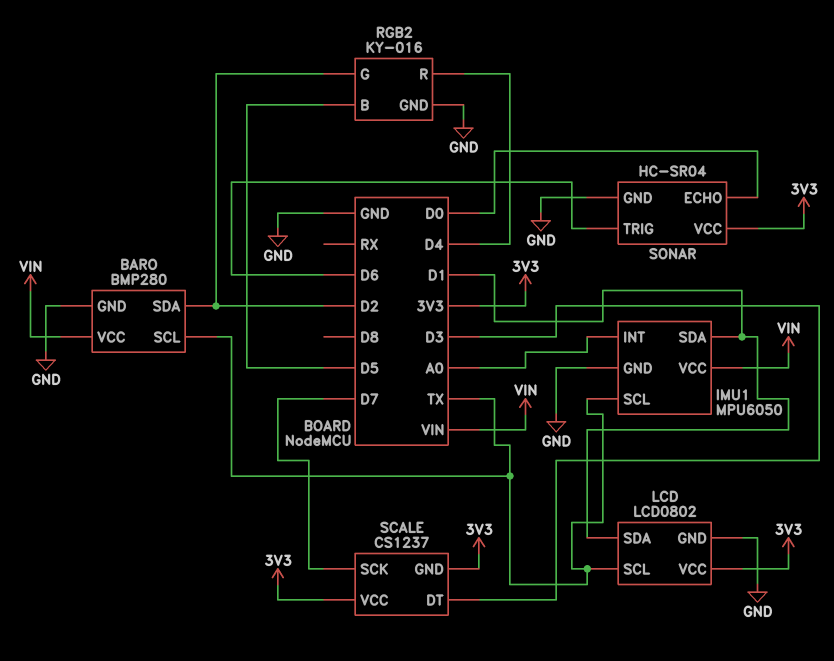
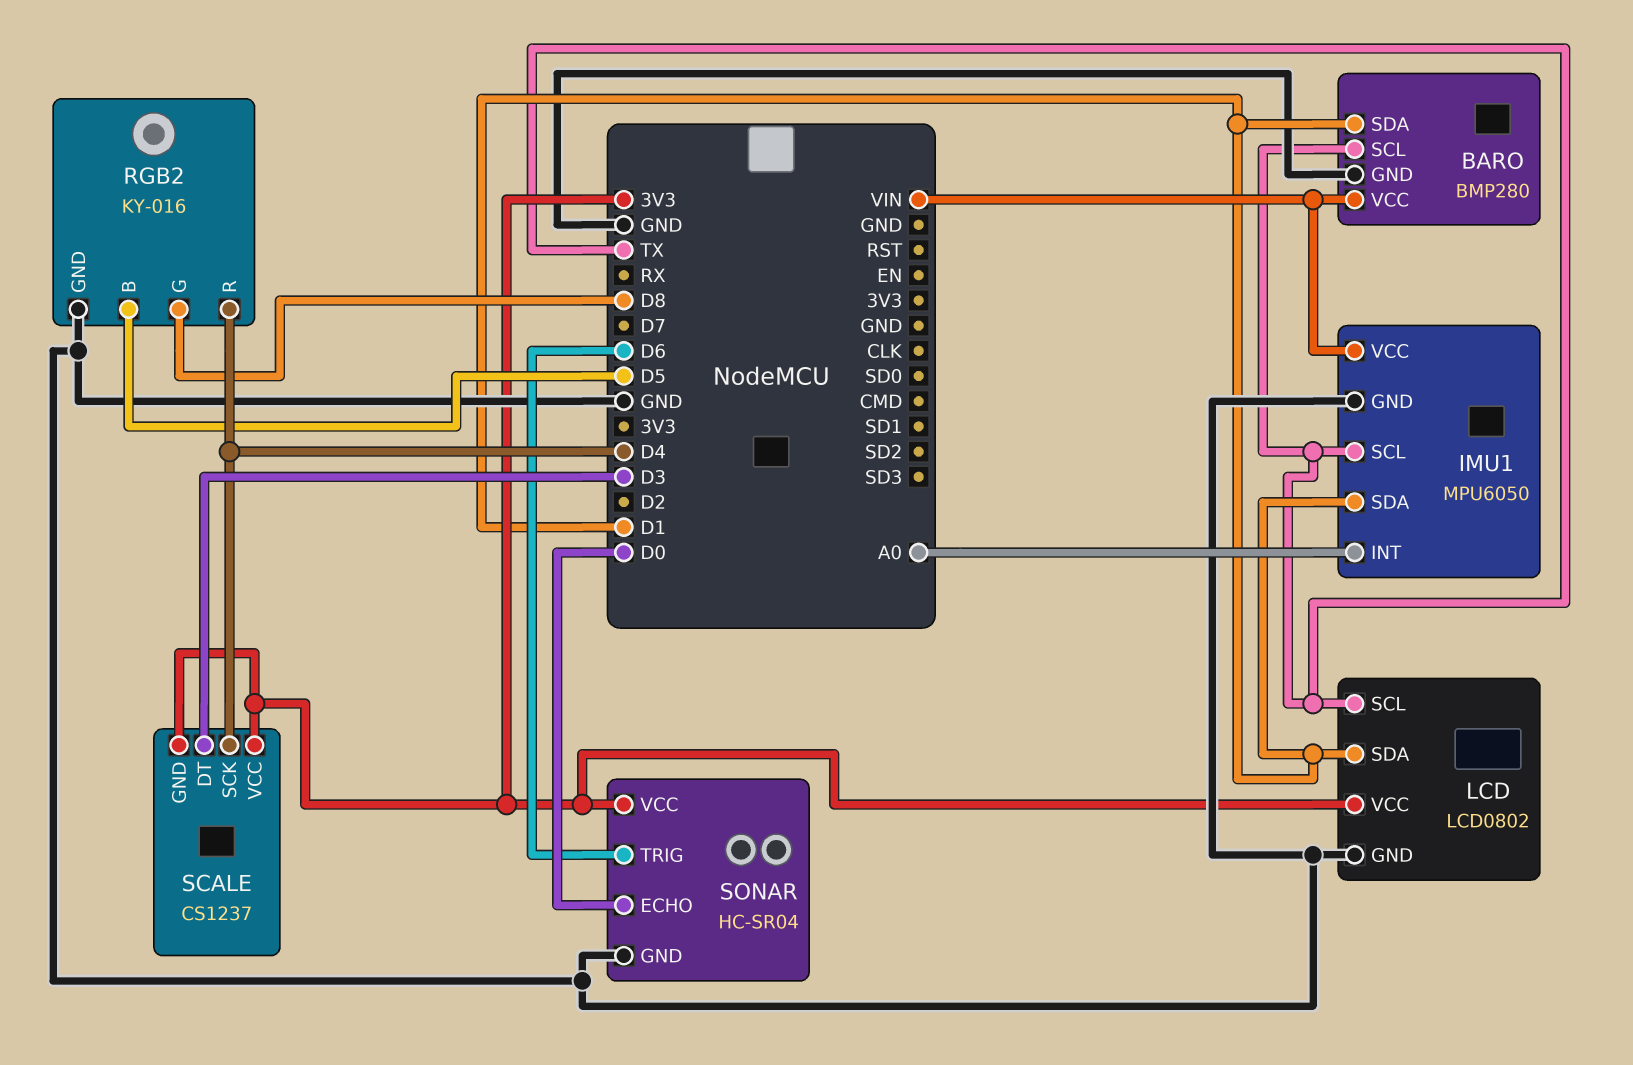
BARO pin SDA: D2 -> D1
RGB2 pin G: D2 -> D8
SCALE pin SCK: D7 -> D4

